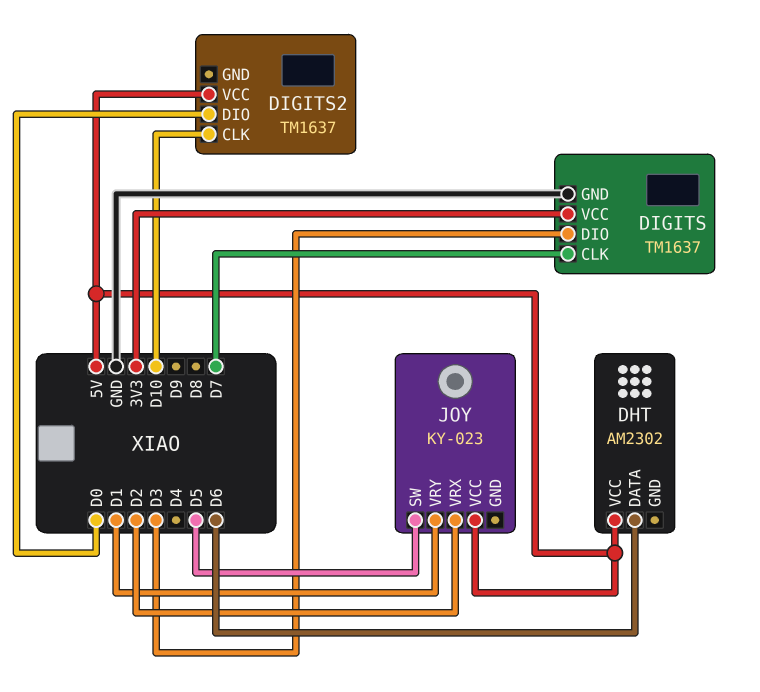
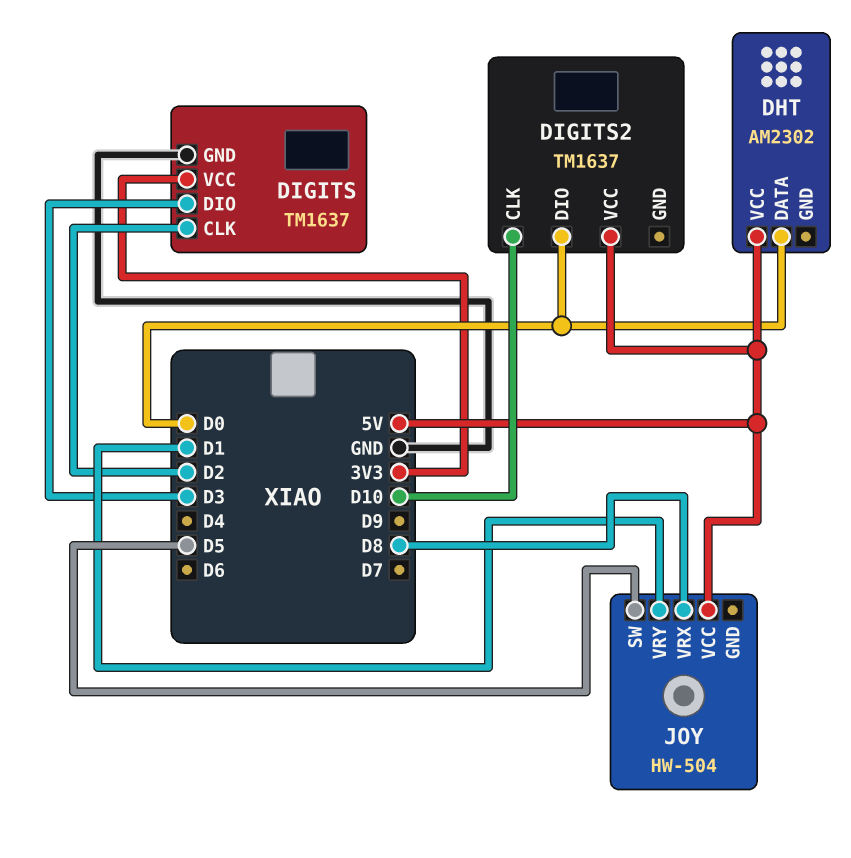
DHT pin DATA: D6 -> D0
DIGITS pin CLK: D7 -> D2
JOY: KY-023 -> HW-504
JOY pin VRX: D2 -> D8

